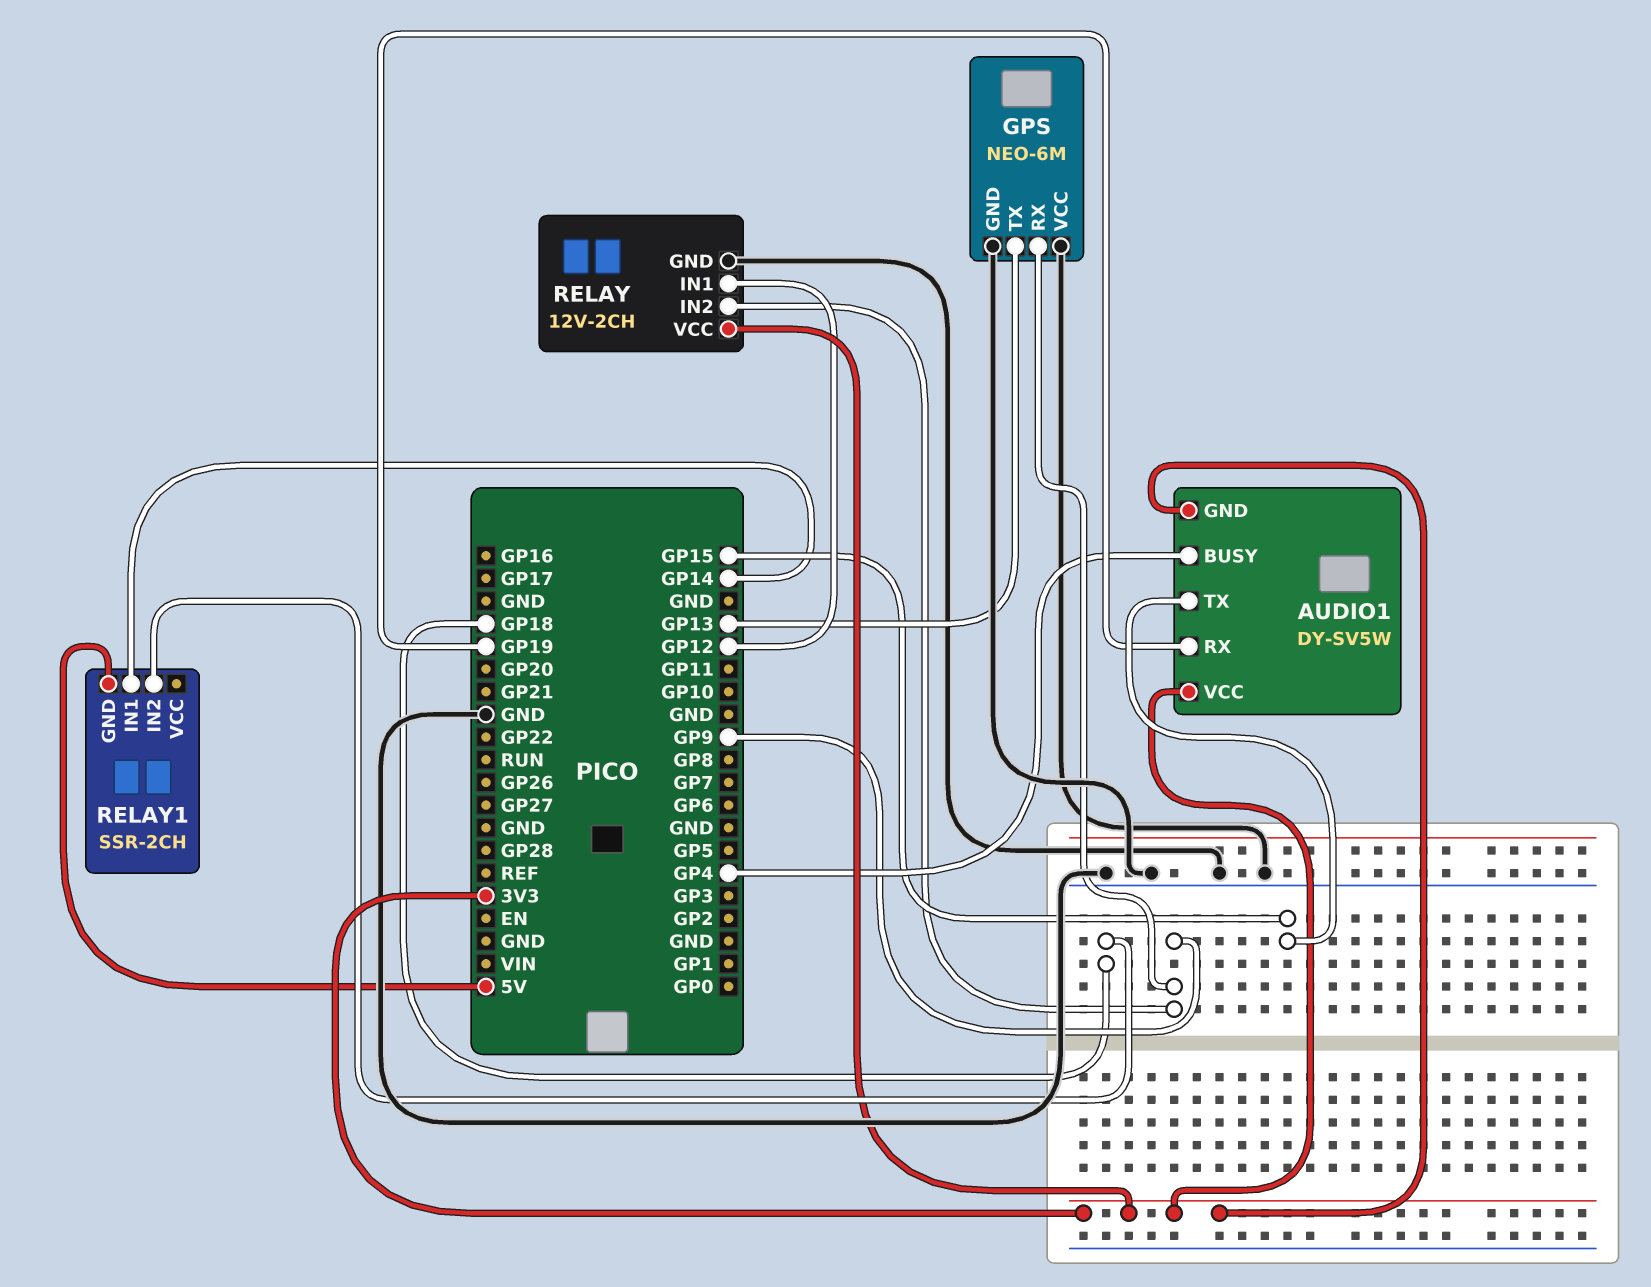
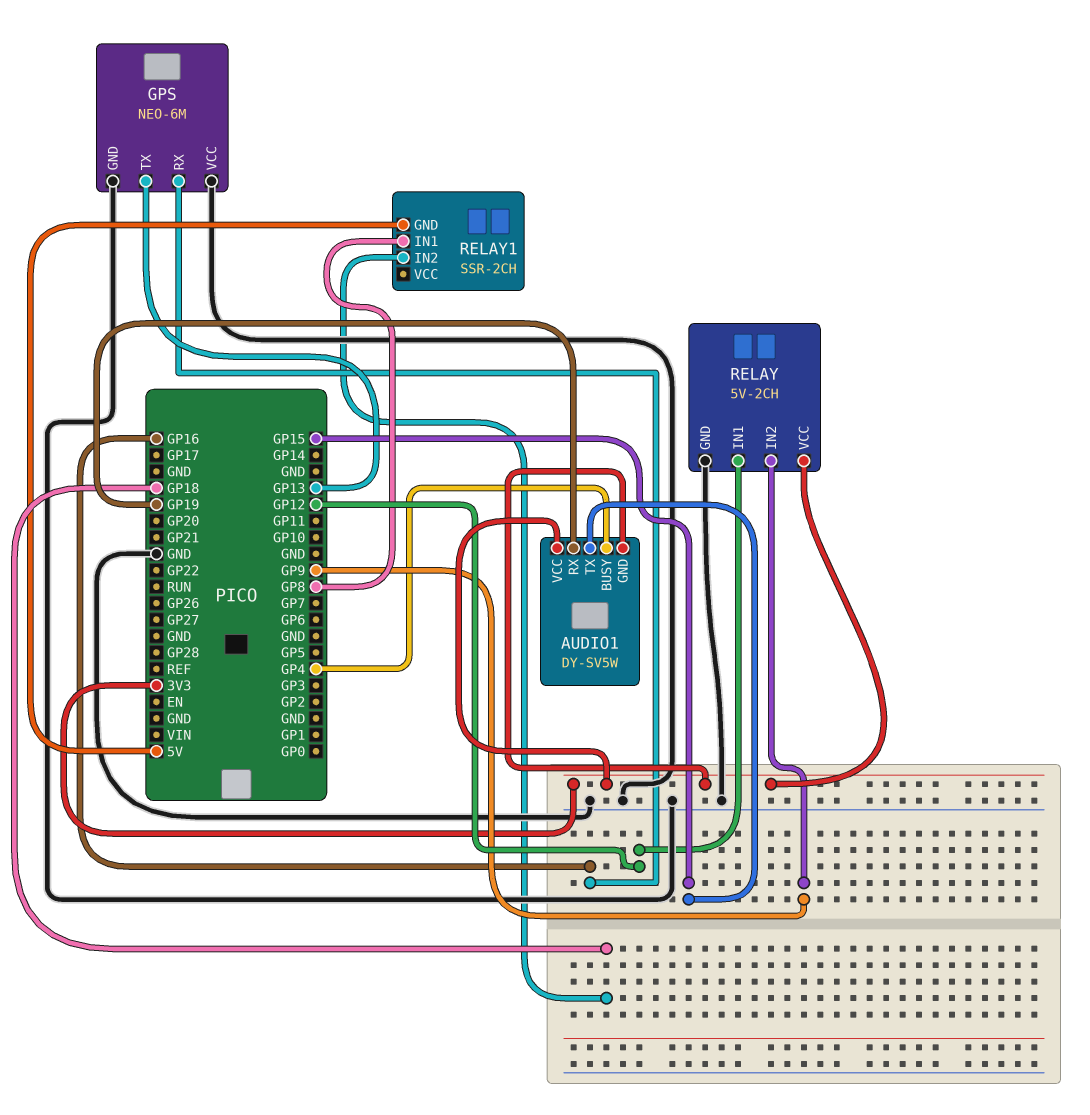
GPS pin RX: GP9 -> GP16
RELAY: 12V-2CH -> 5V-2CH
RELAY1 pin IN1: GP14 -> GP8

